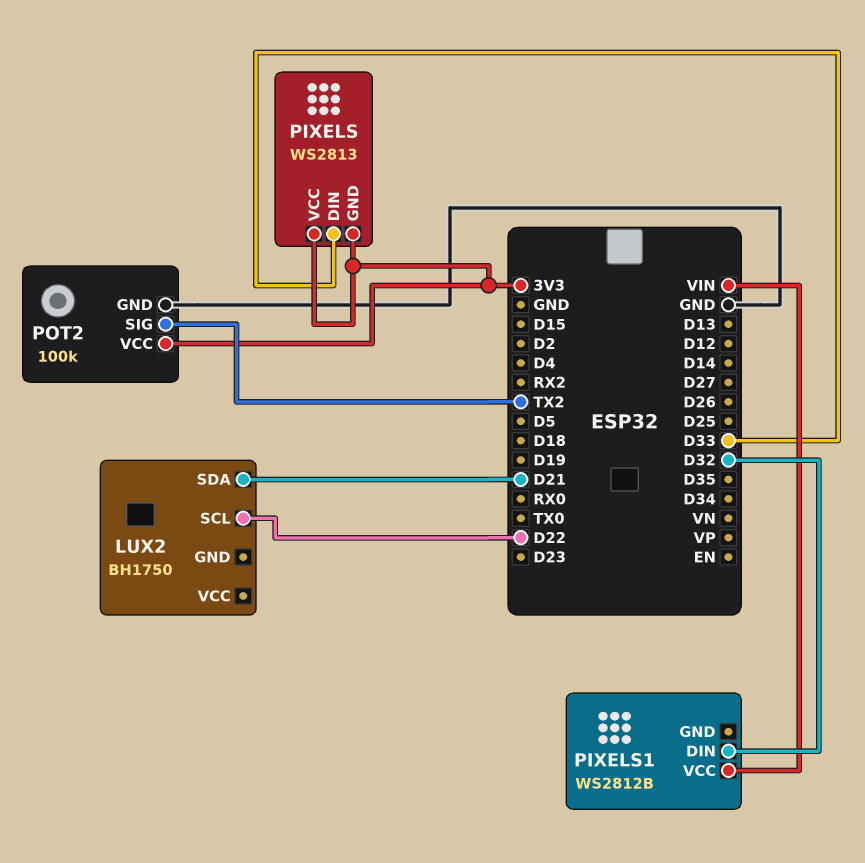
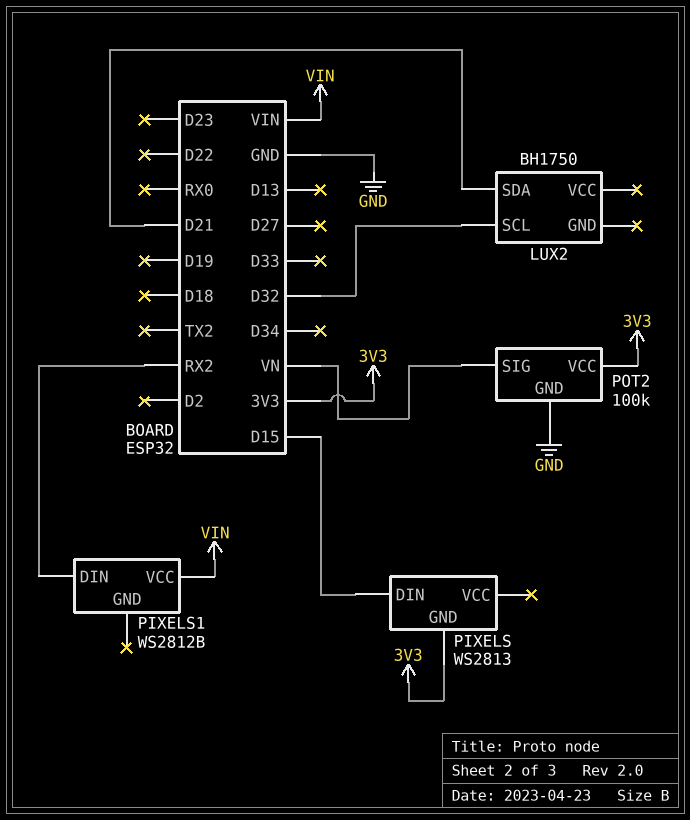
LUX2 pin SCL: D22 -> D32
PIXELS pin DIN: D33 -> D15
PIXELS pin VCC: 3V3 -> none
PIXELS1 pin DIN: D32 -> RX2
POT2 pin SIG: TX2 -> VN

